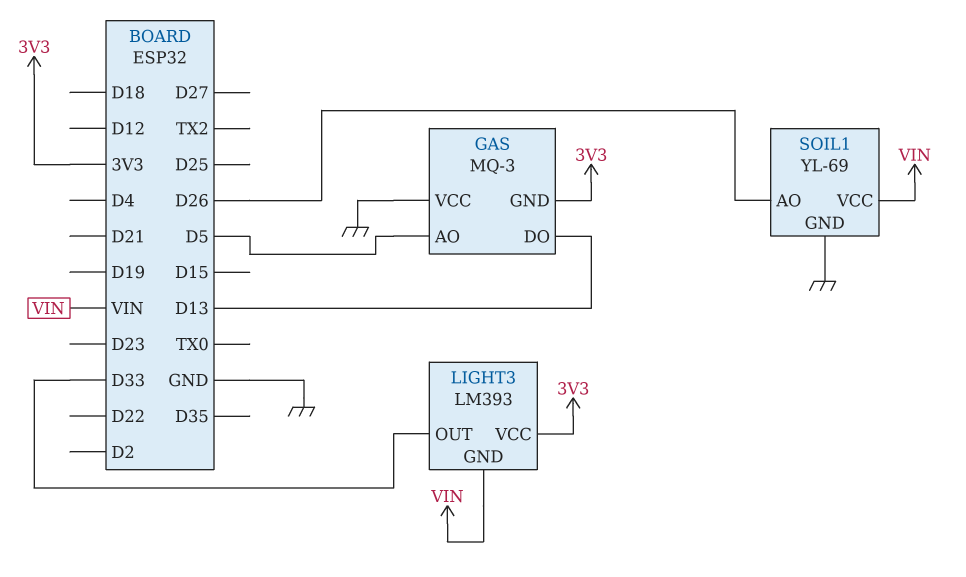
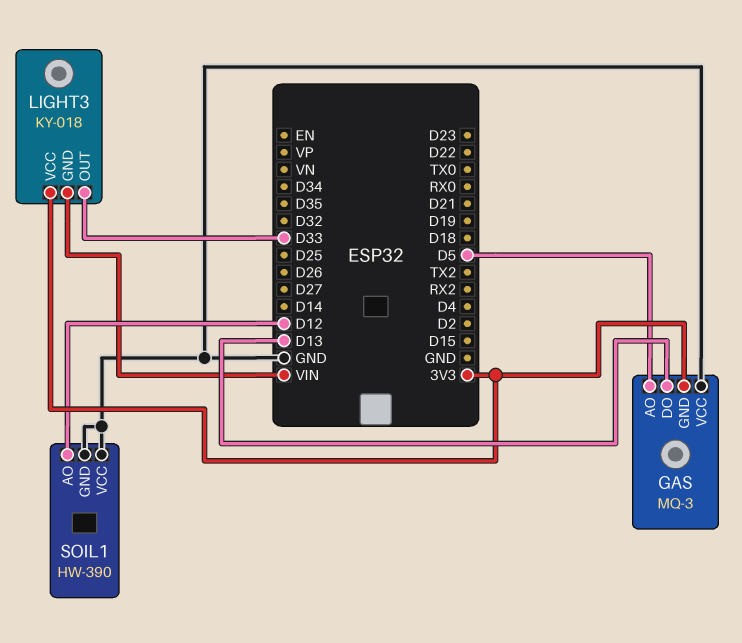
LIGHT3: LM393 -> KY-018
SOIL1: YL-69 -> HW-390
SOIL1 pin AO: D26 -> D12
SOIL1 pin VCC: VIN -> GND

